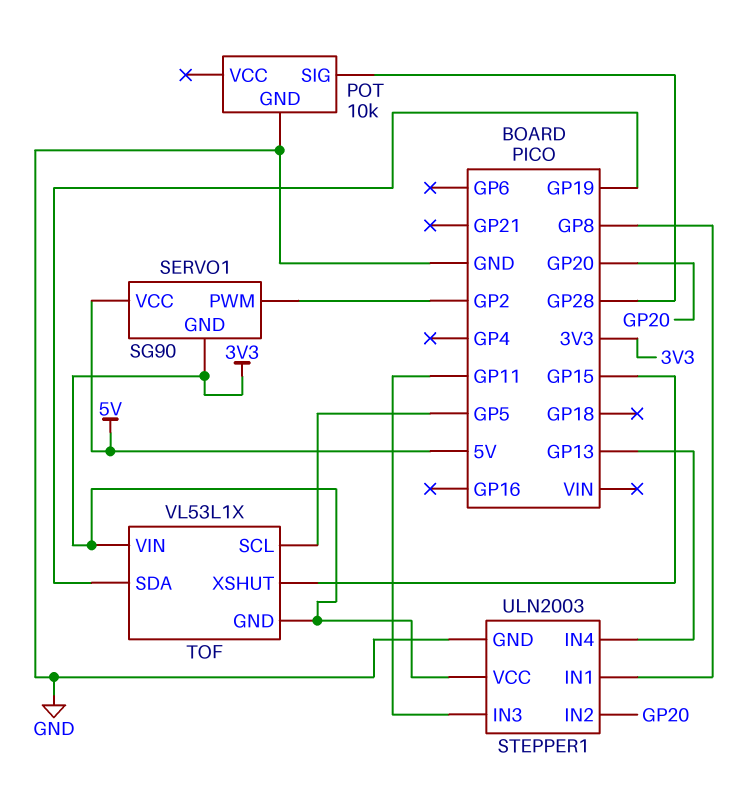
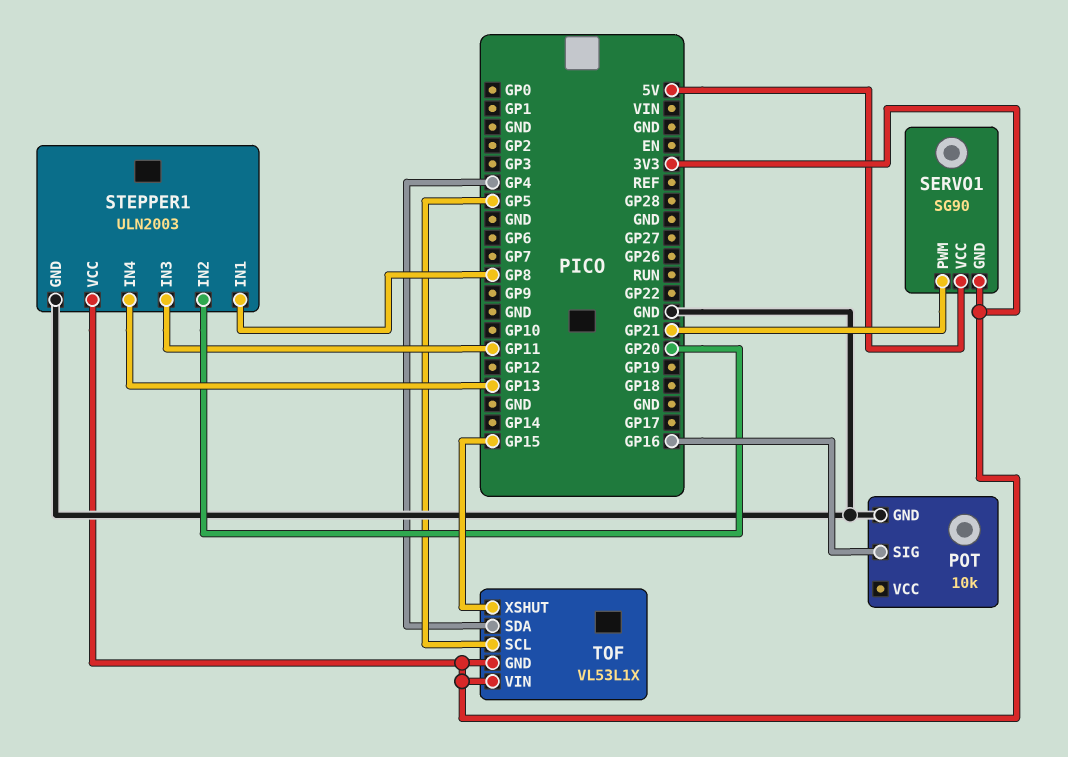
POT pin SIG: GP28 -> GP16
SERVO1 pin PWM: GP2 -> GP21
TOF pin SDA: GP19 -> GP4

